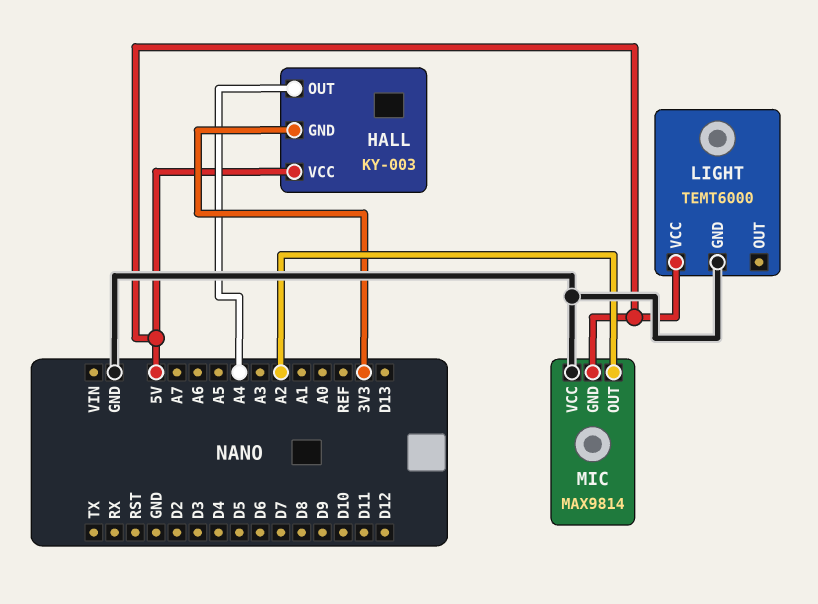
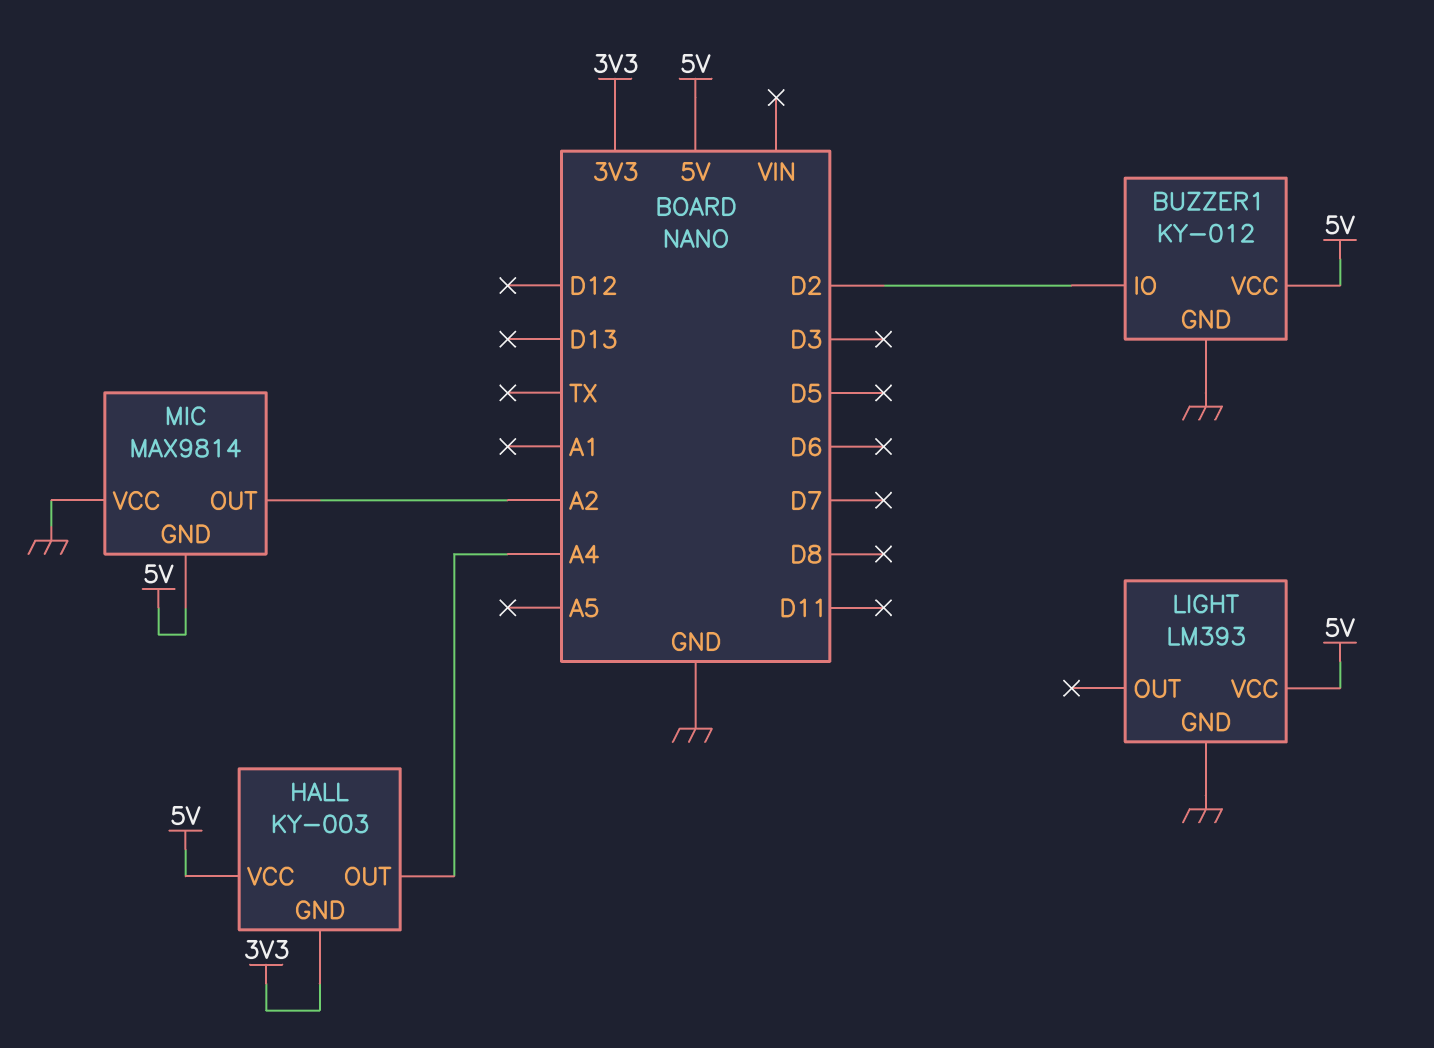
BUZZER1: none -> KY-012
BUZZER1 pin GND: none -> GND
BUZZER1 pin IO: none -> D2
BUZZER1 pin VCC: none -> 5V
LIGHT: TEMT6000 -> LM393

